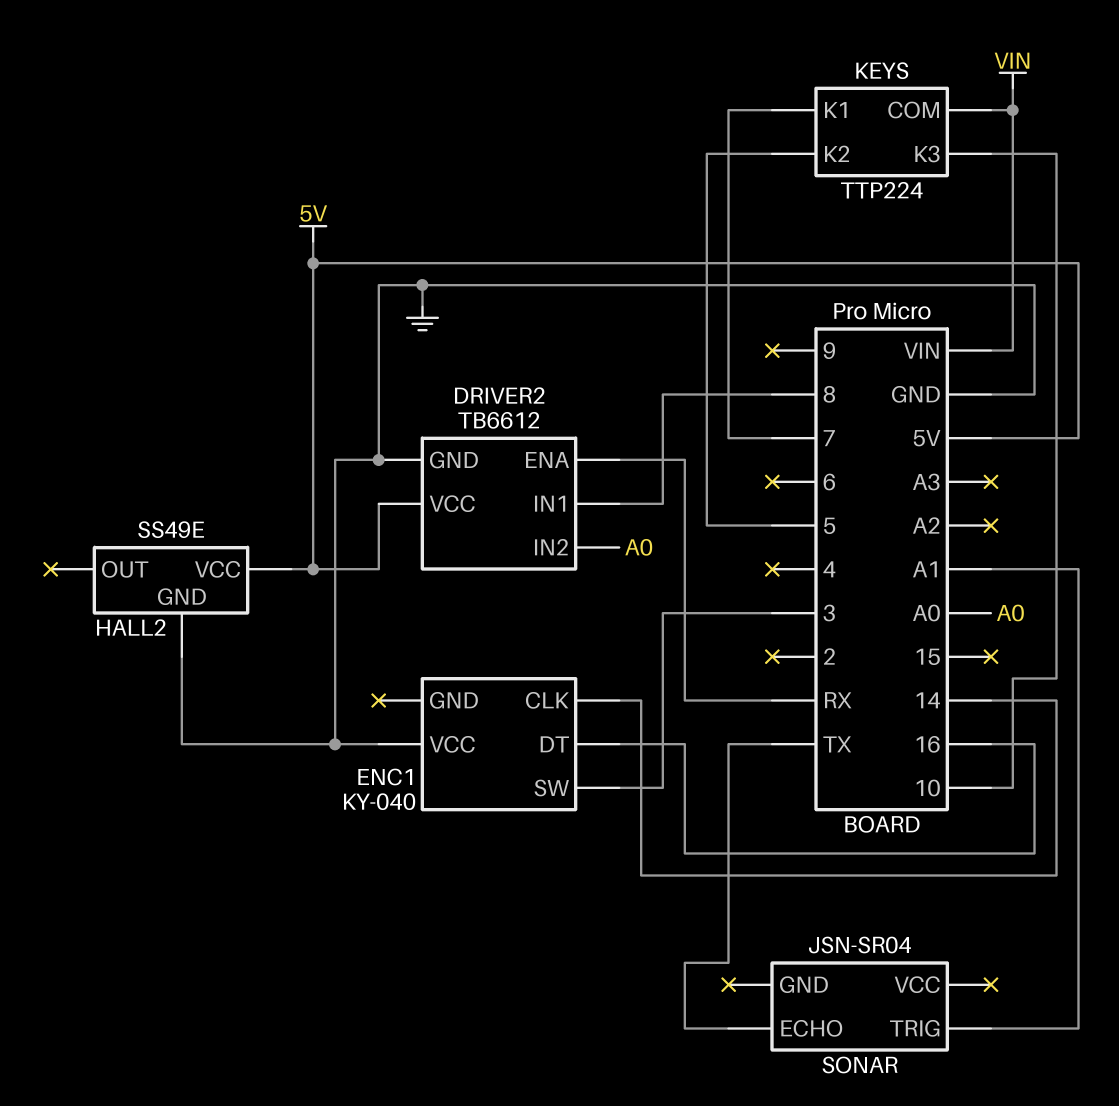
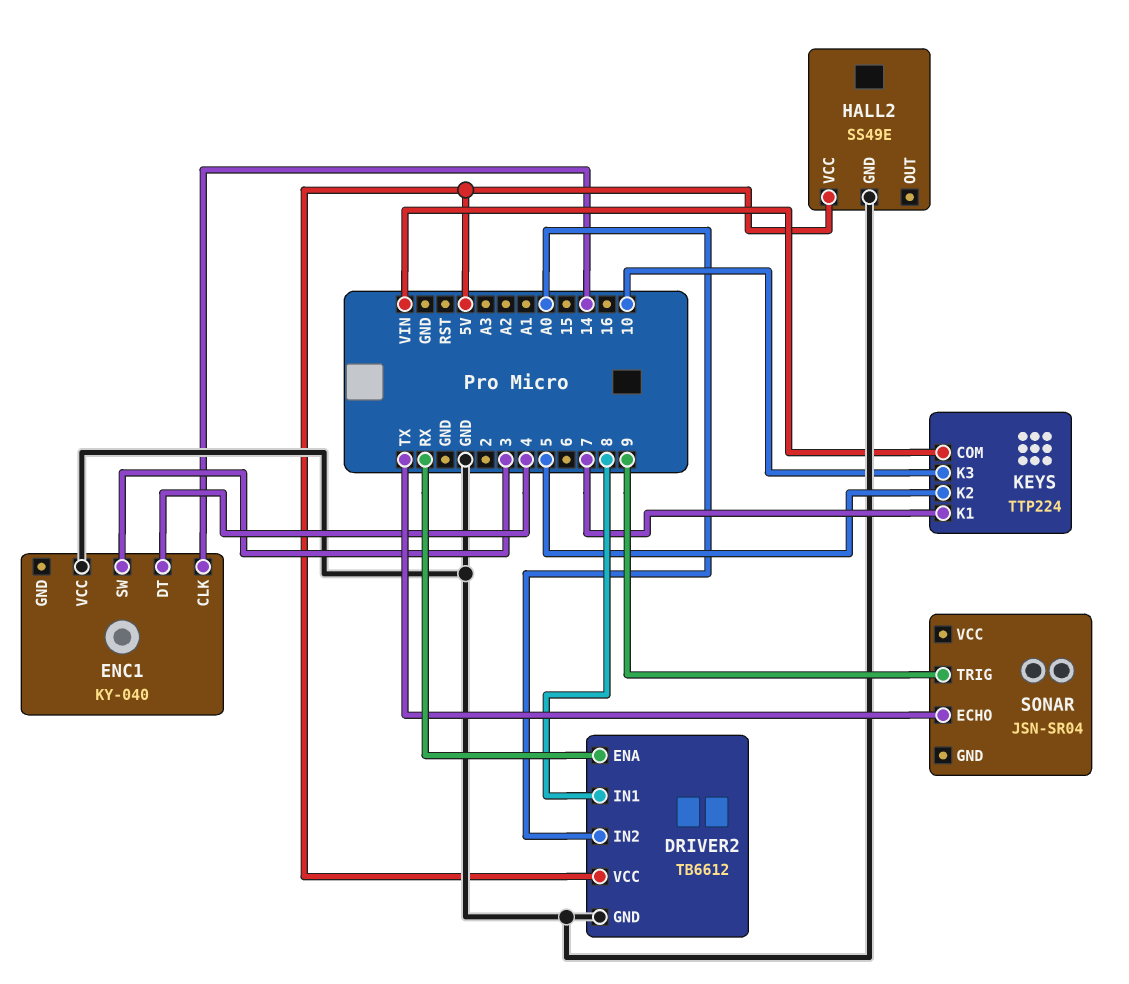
ENC1 pin DT: 16 -> 4
SONAR pin TRIG: A1 -> 9

